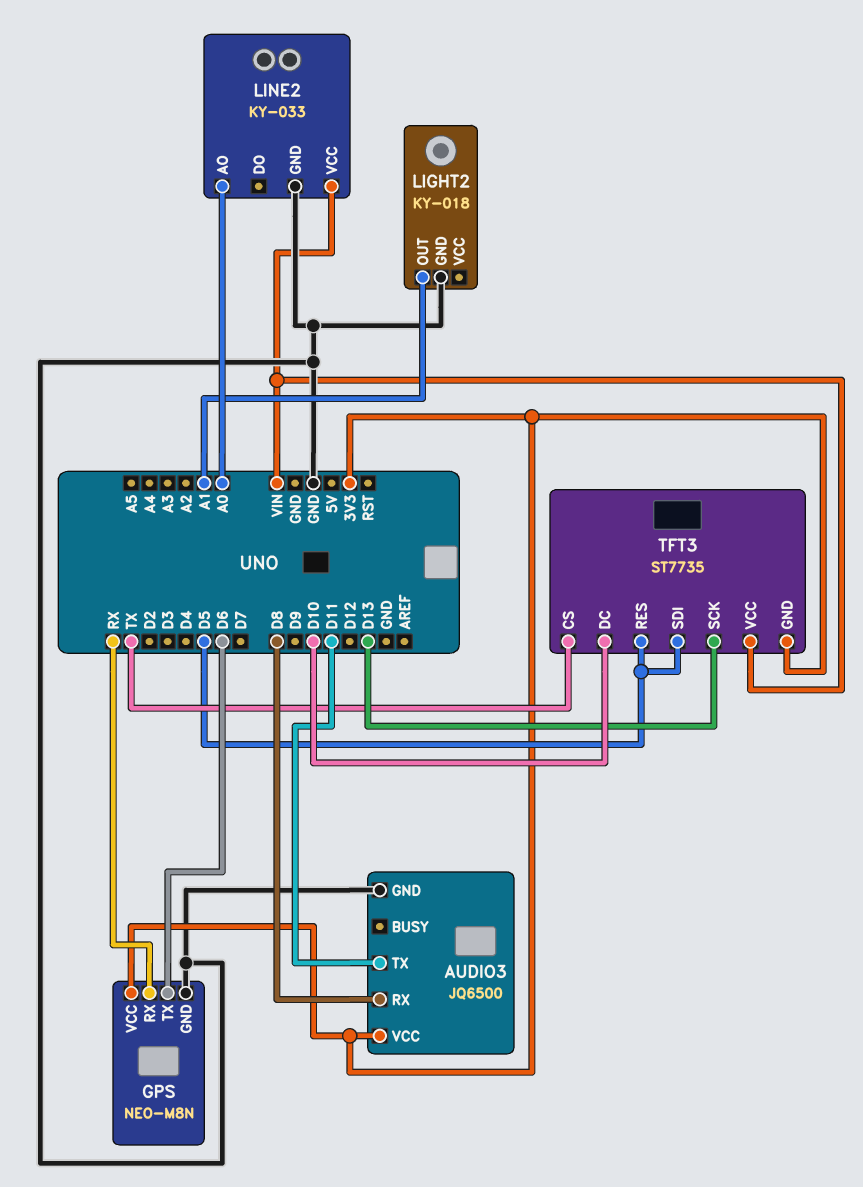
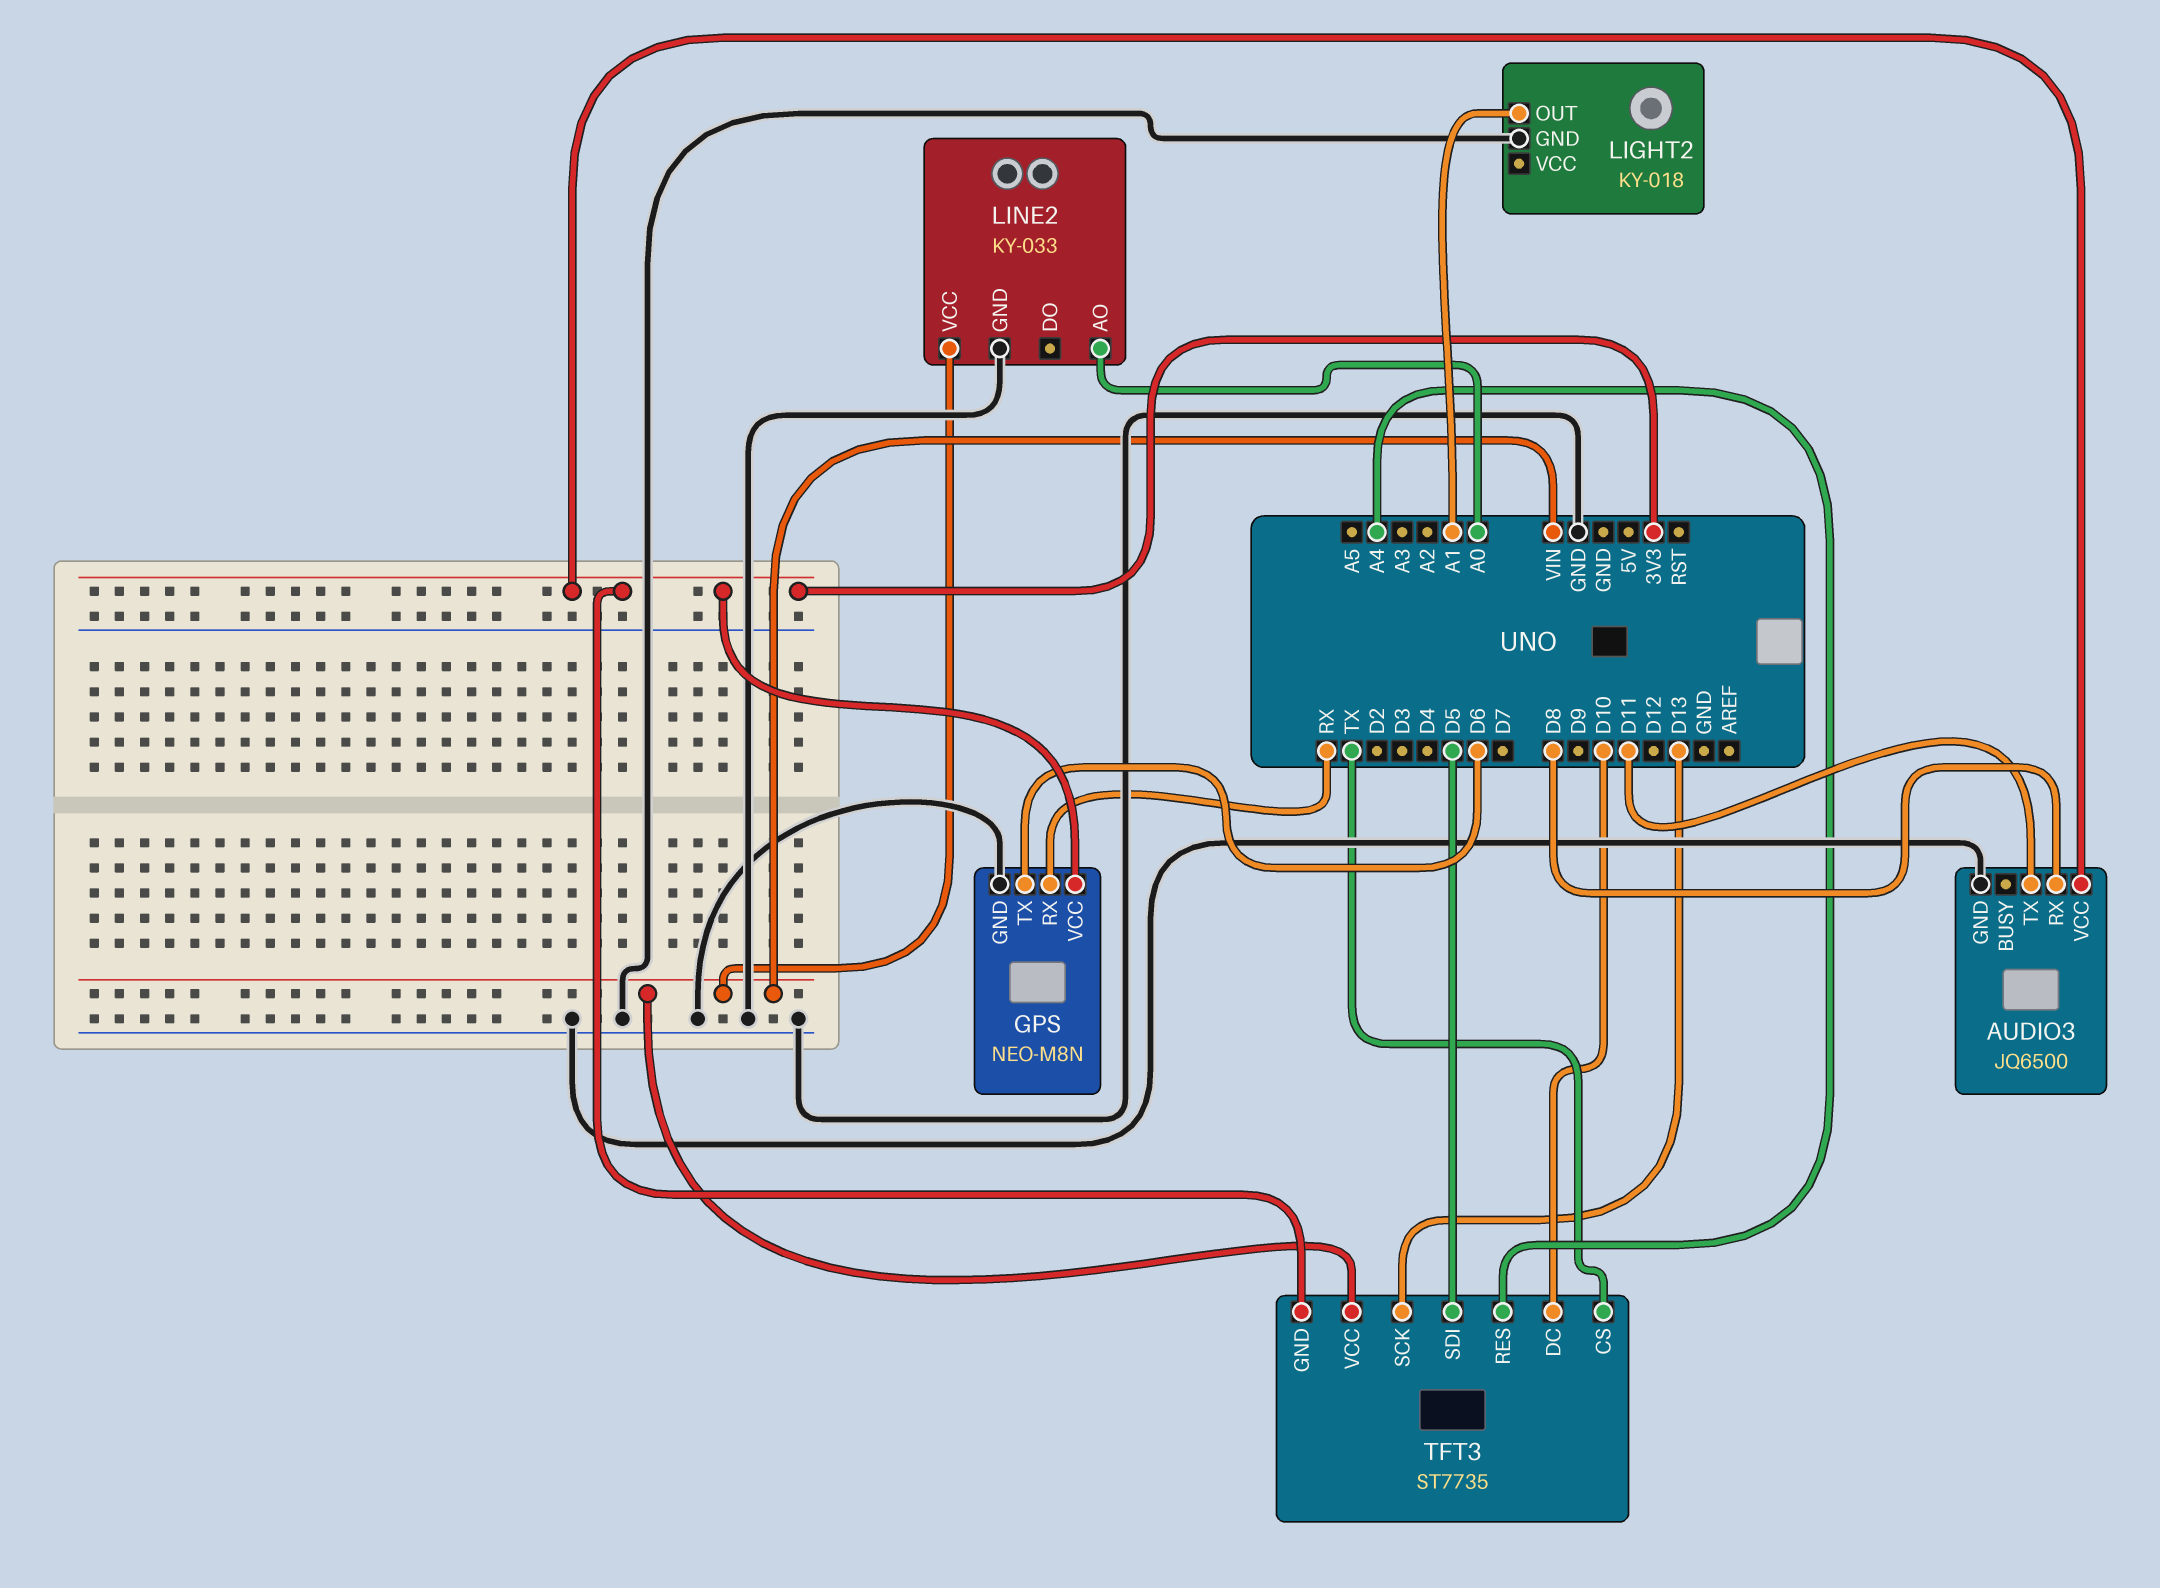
TFT3 pin RES: D5 -> A4

